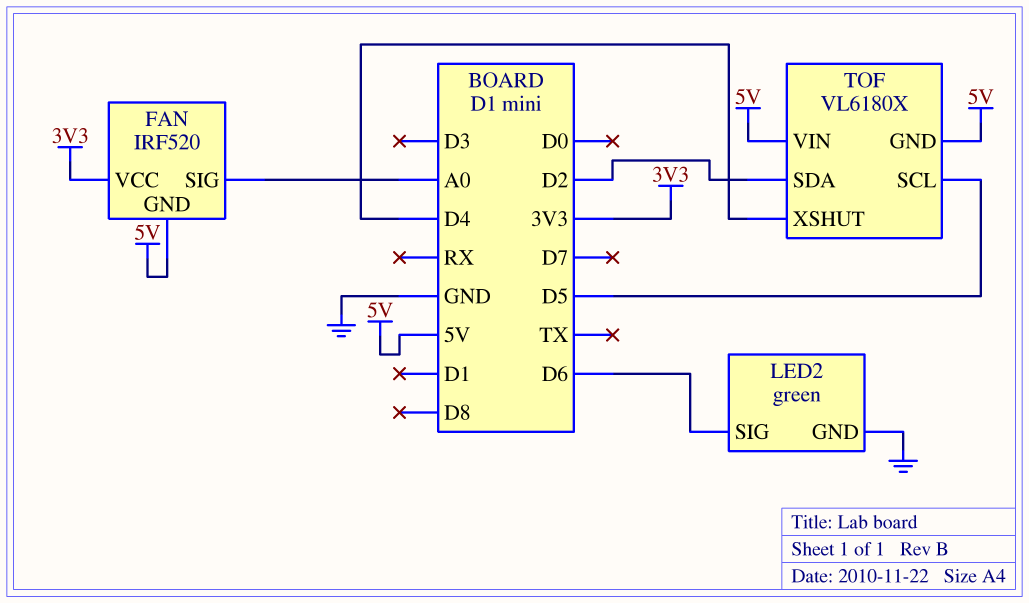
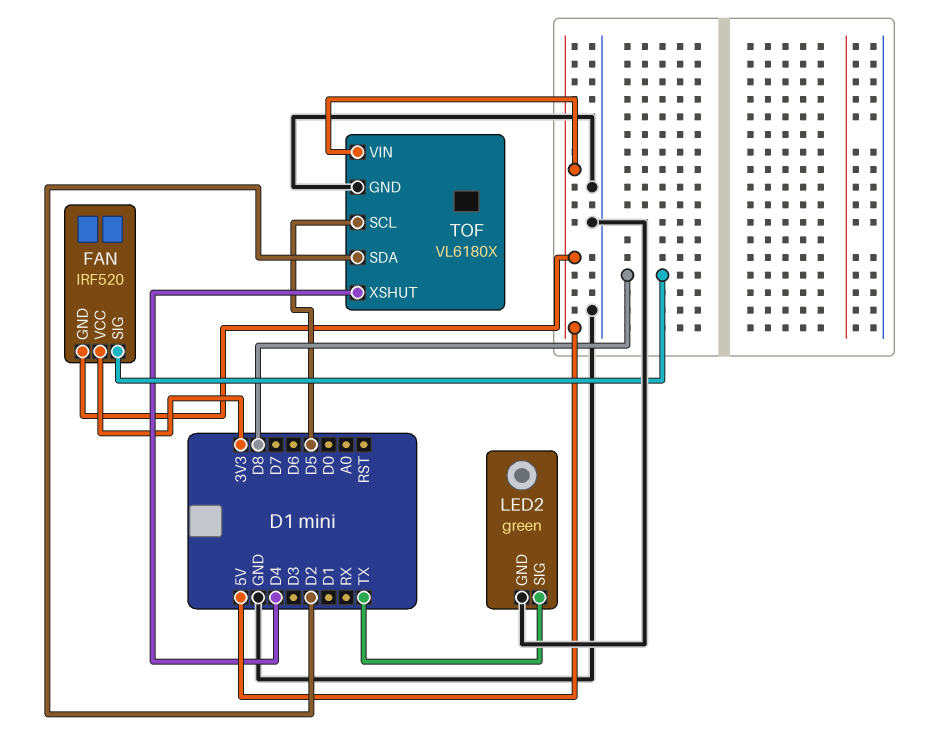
FAN pin SIG: A0 -> D8
LED2 pin SIG: D6 -> TX
TOF pin GND: 5V -> GND

